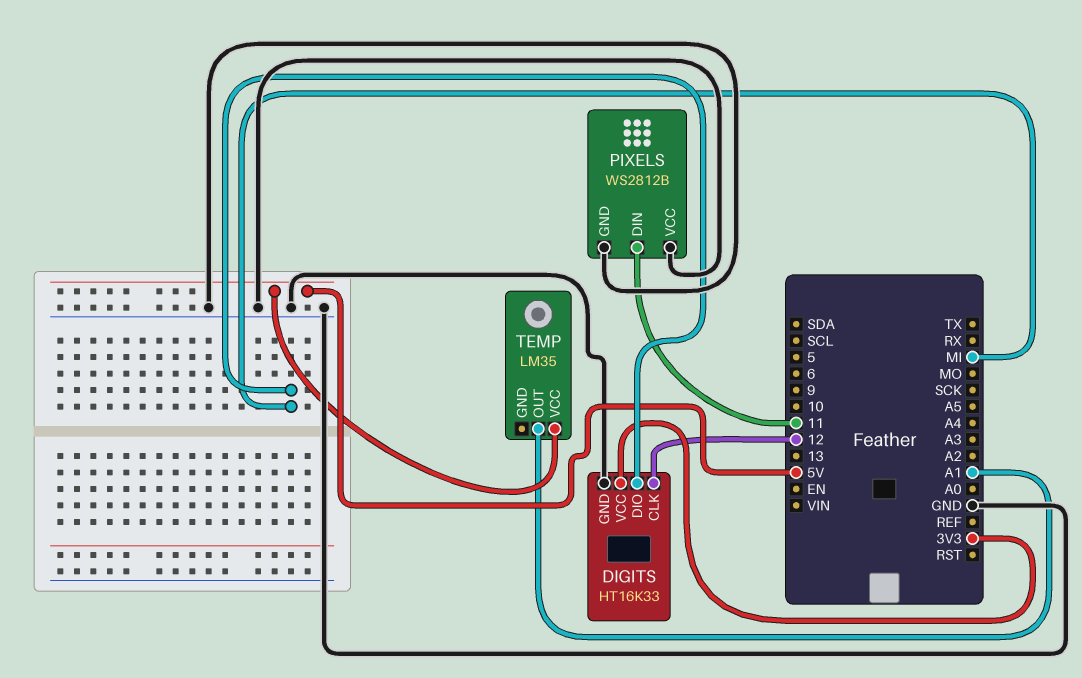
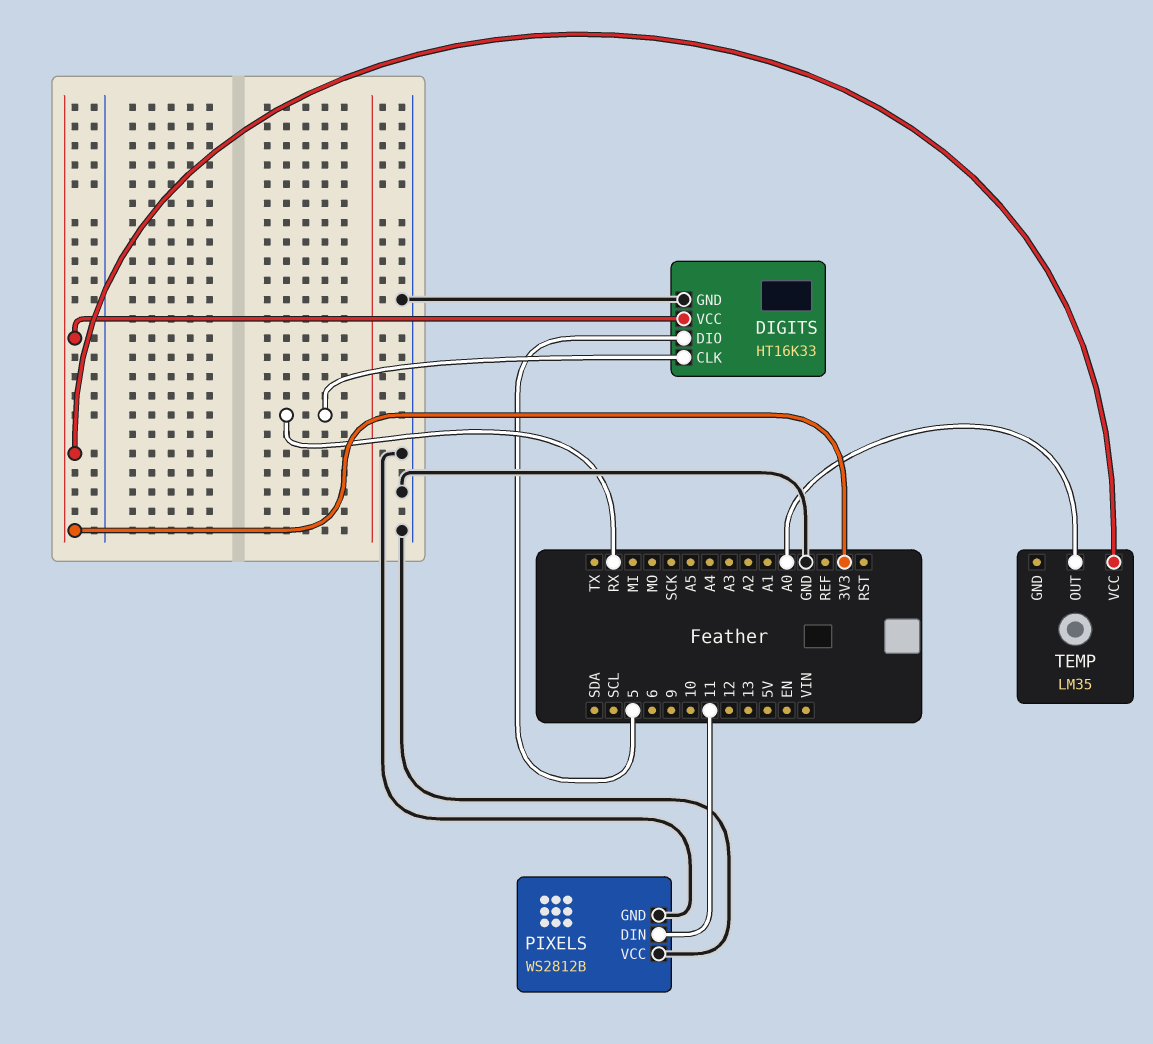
DIGITS pin CLK: 12 -> RX
DIGITS pin DIO: MI -> 5
TEMP pin OUT: A1 -> A0
TEMP pin VCC: 5V -> 3V3

